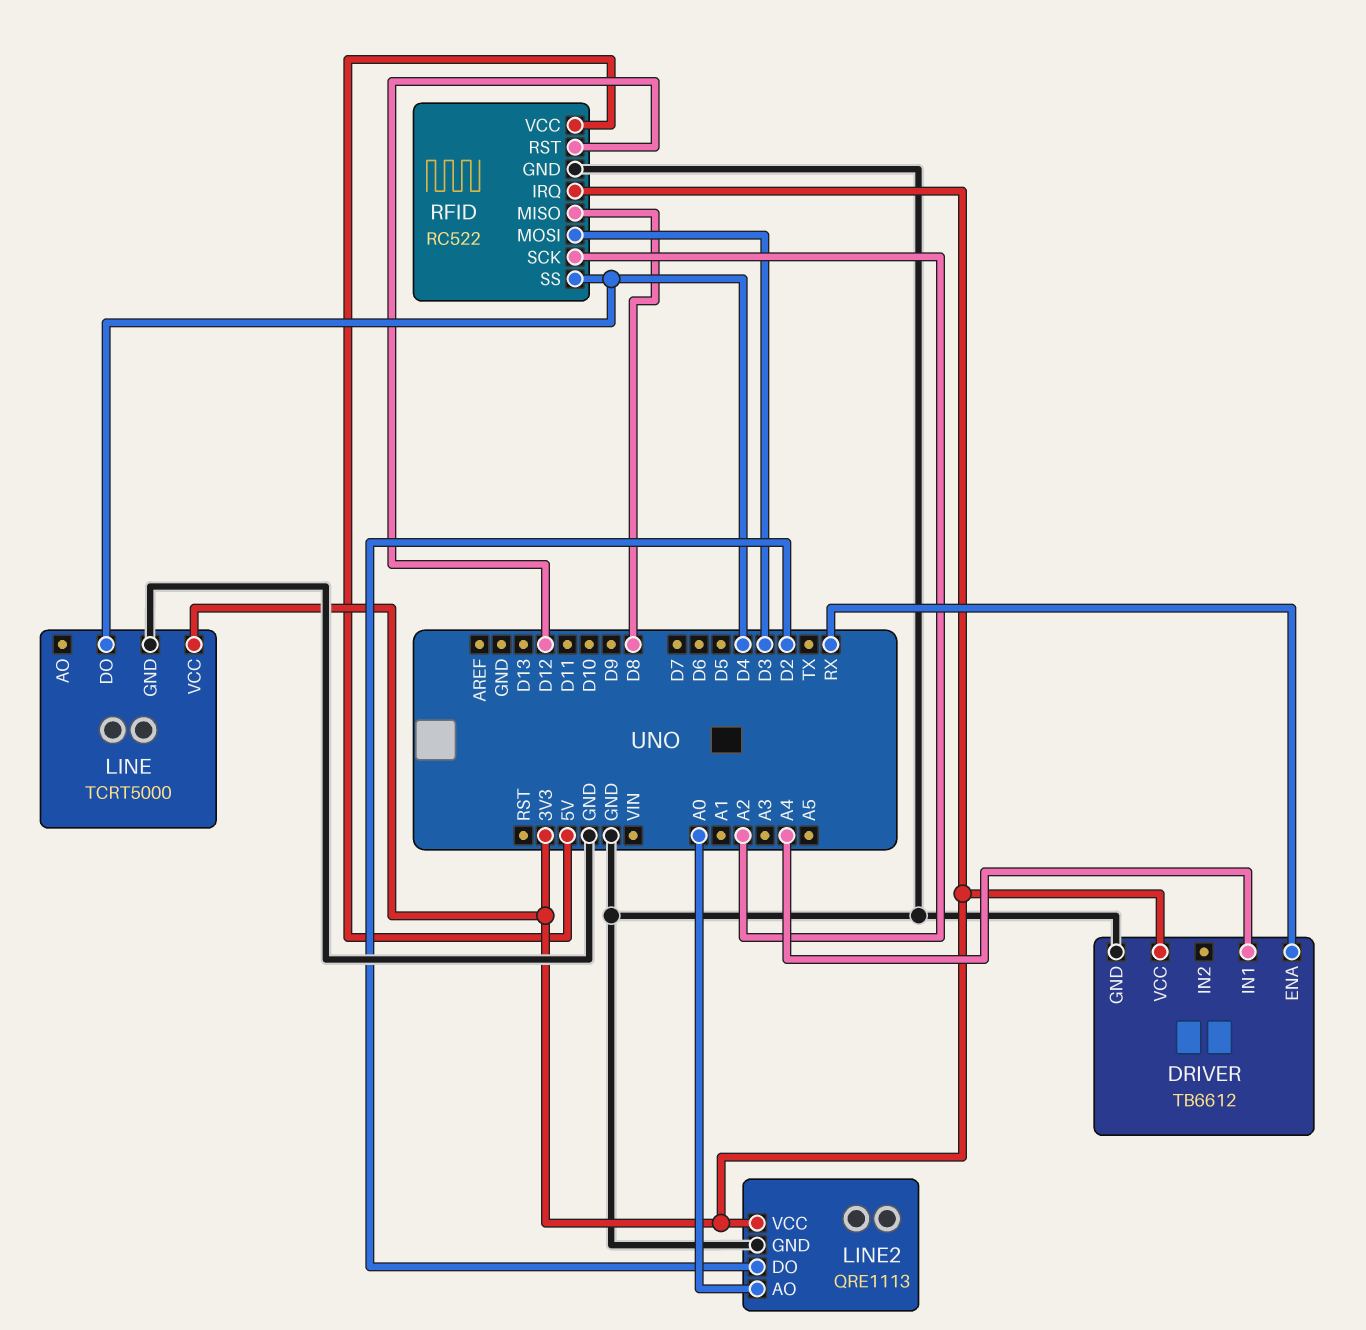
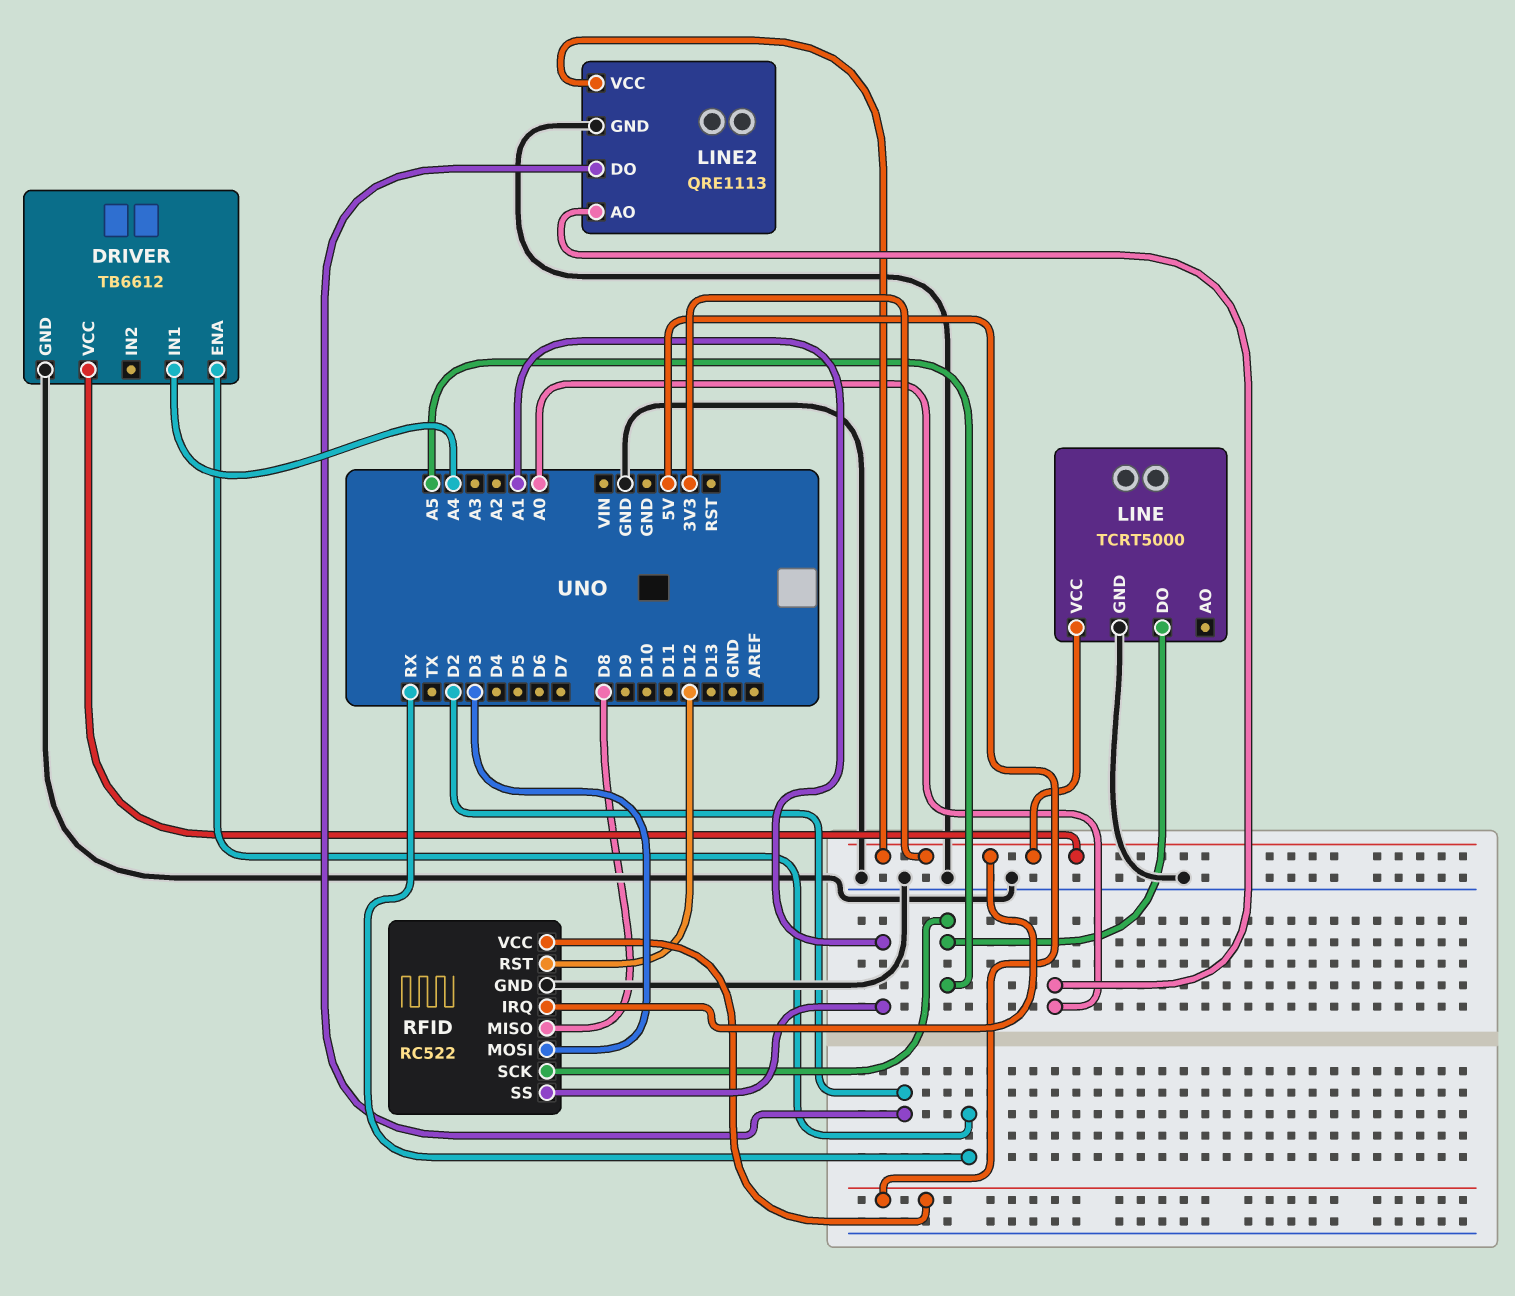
LINE pin DO: D4 -> A5
RFID pin SCK: A2 -> A5
RFID pin SS: D4 -> A1

